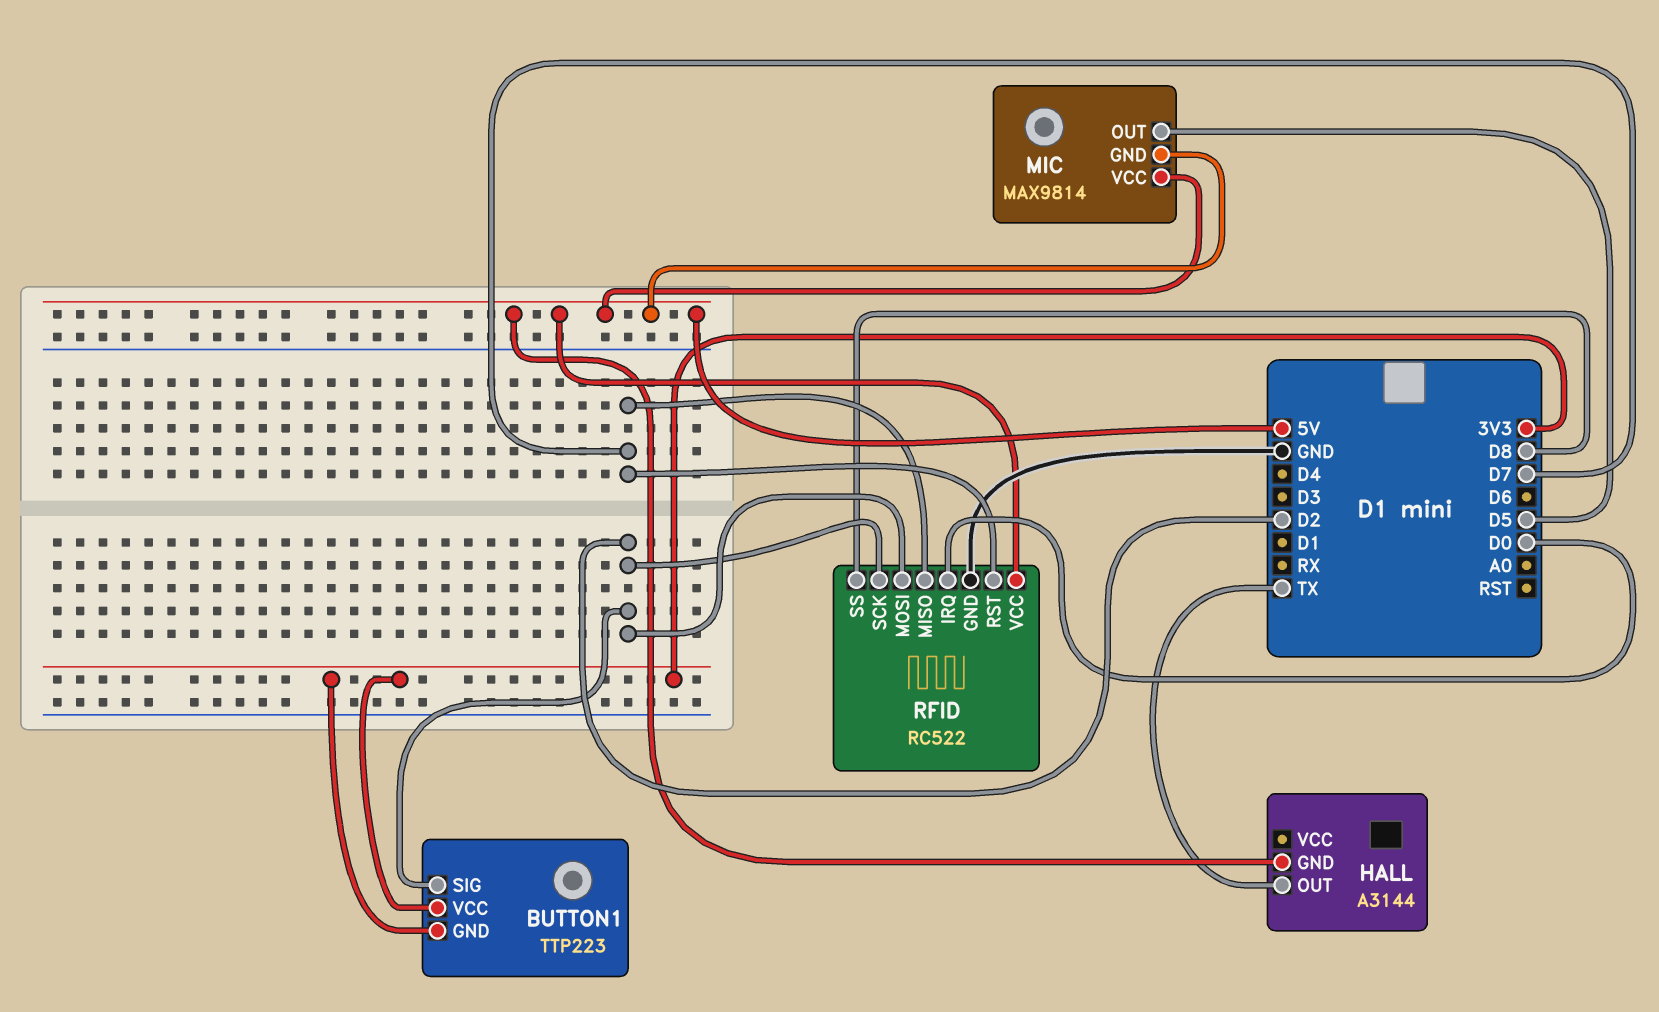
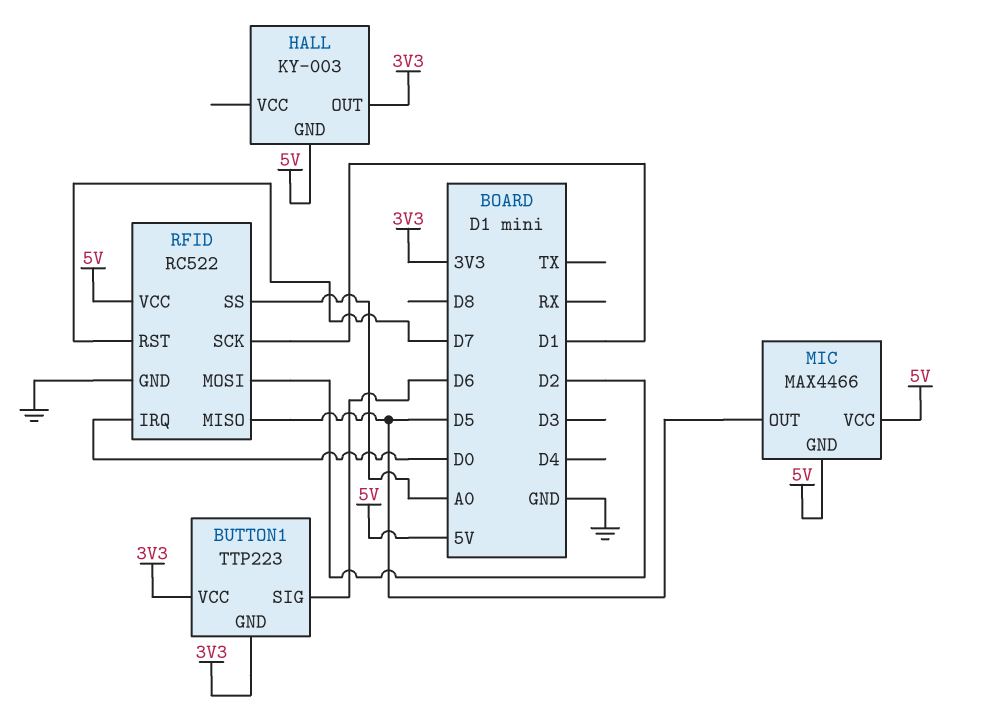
BUTTON1 pin SIG: D2 -> D6
HALL: A3144 -> KY-003
HALL pin OUT: TX -> 3V3
MIC: MAX9814 -> MAX4466
RFID pin MISO: D7 -> D5
RFID pin SCK: D2 -> D1
RFID pin SS: D8 -> A0

